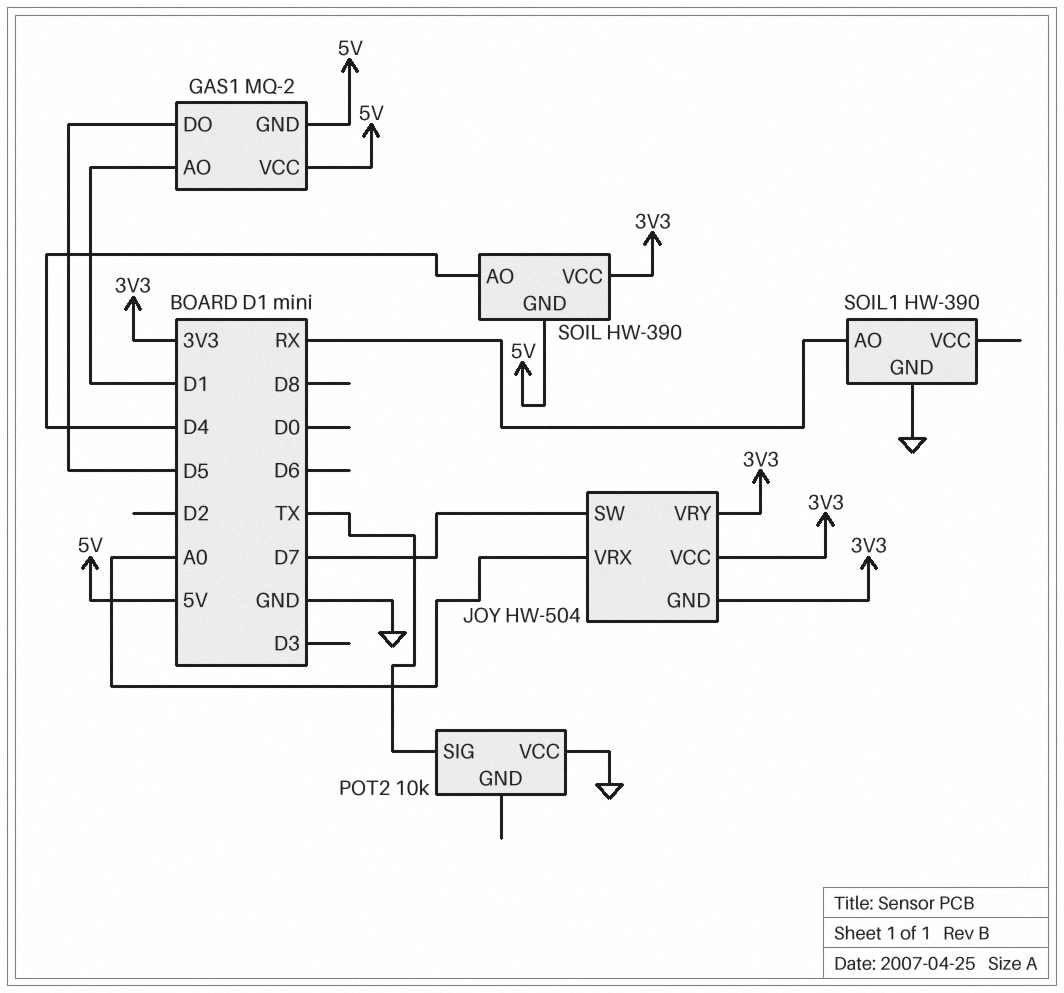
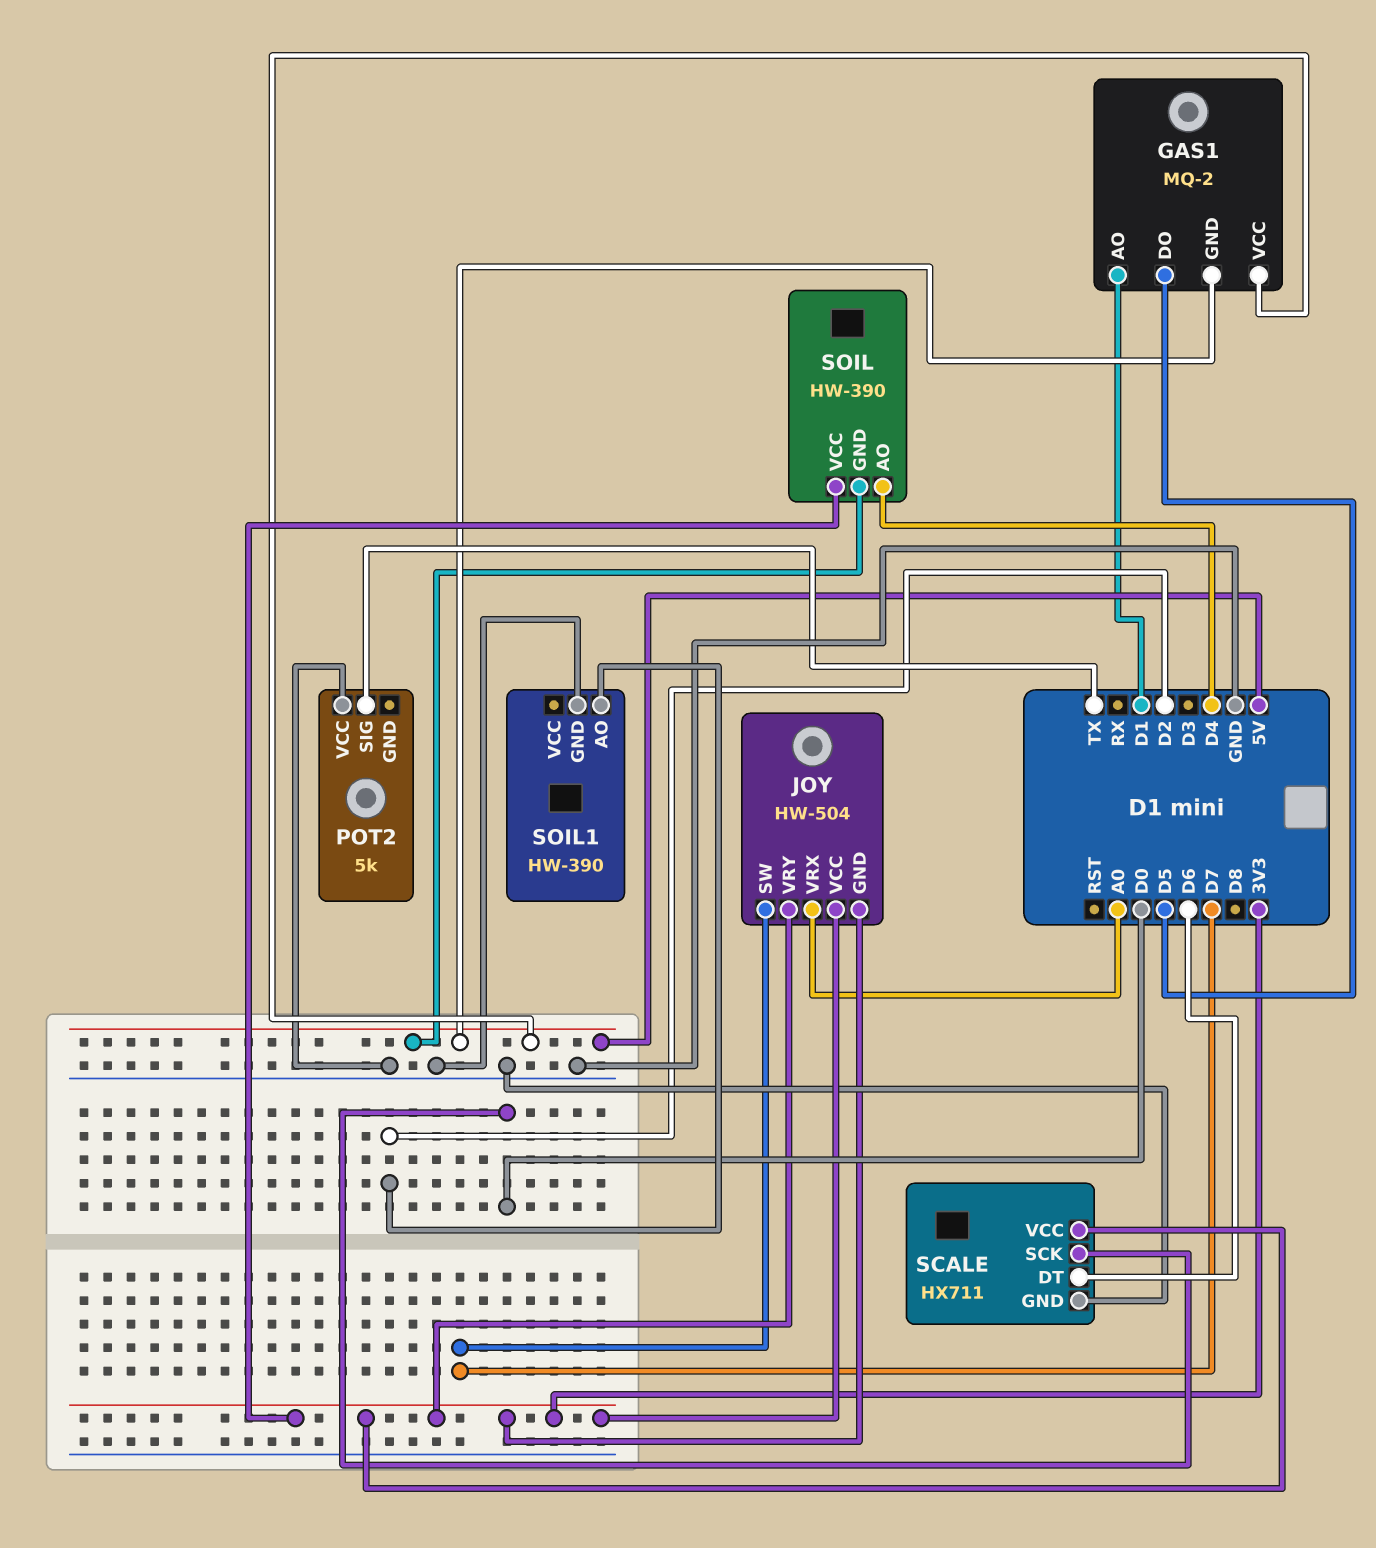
POT2: 10k -> 5k
SCALE: none -> HX711
SCALE pin DT: none -> D6
SCALE pin GND: none -> GND
SCALE pin SCK: none -> D0
SCALE pin VCC: none -> 3V3
SOIL1 pin AO: RX -> D2

